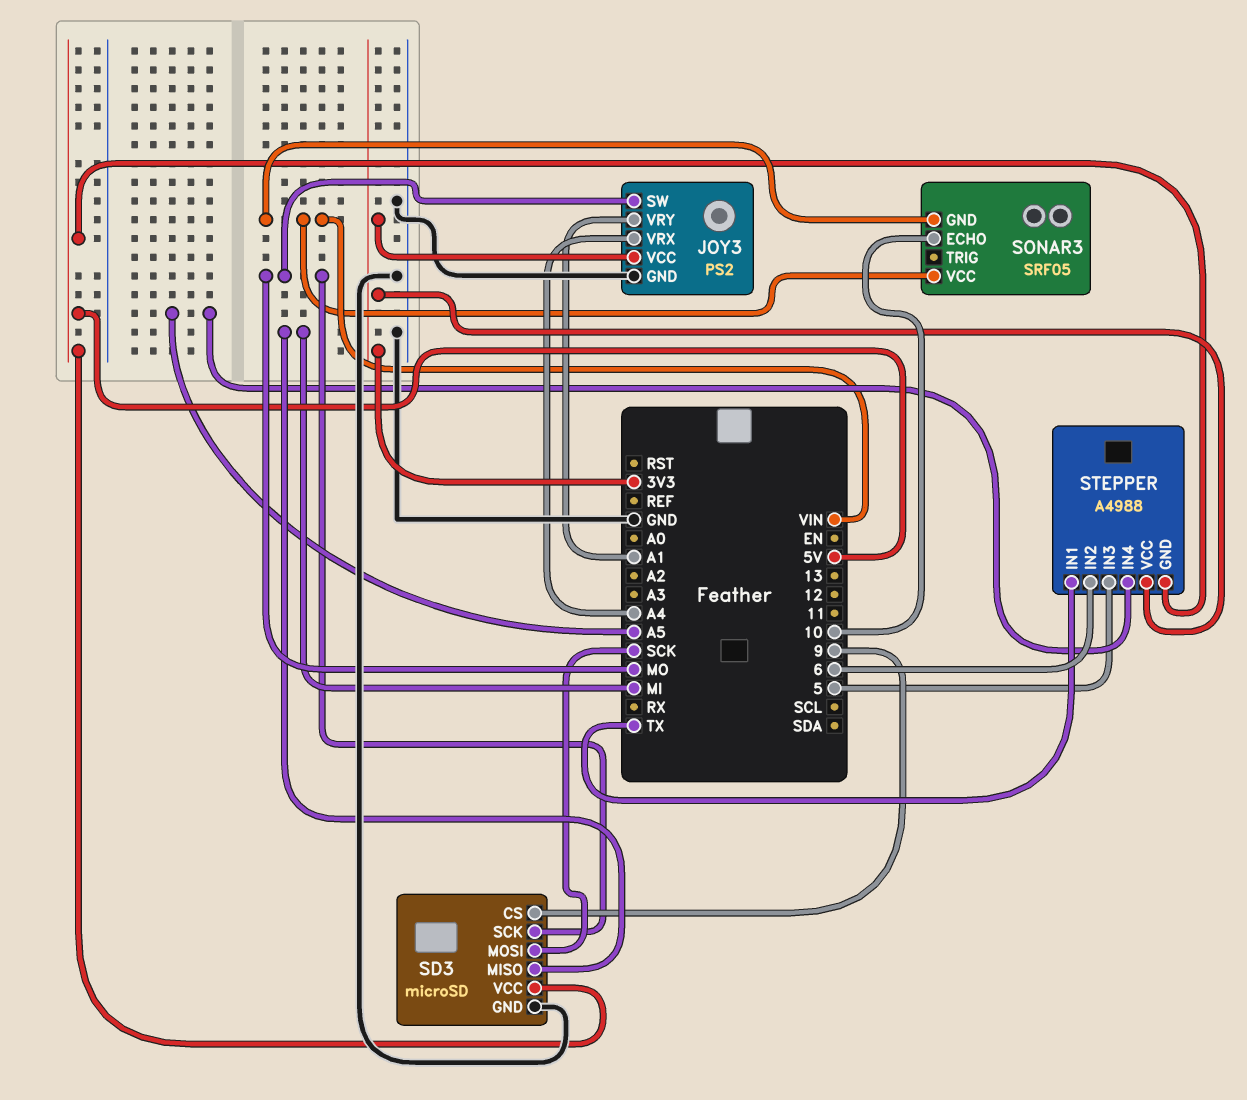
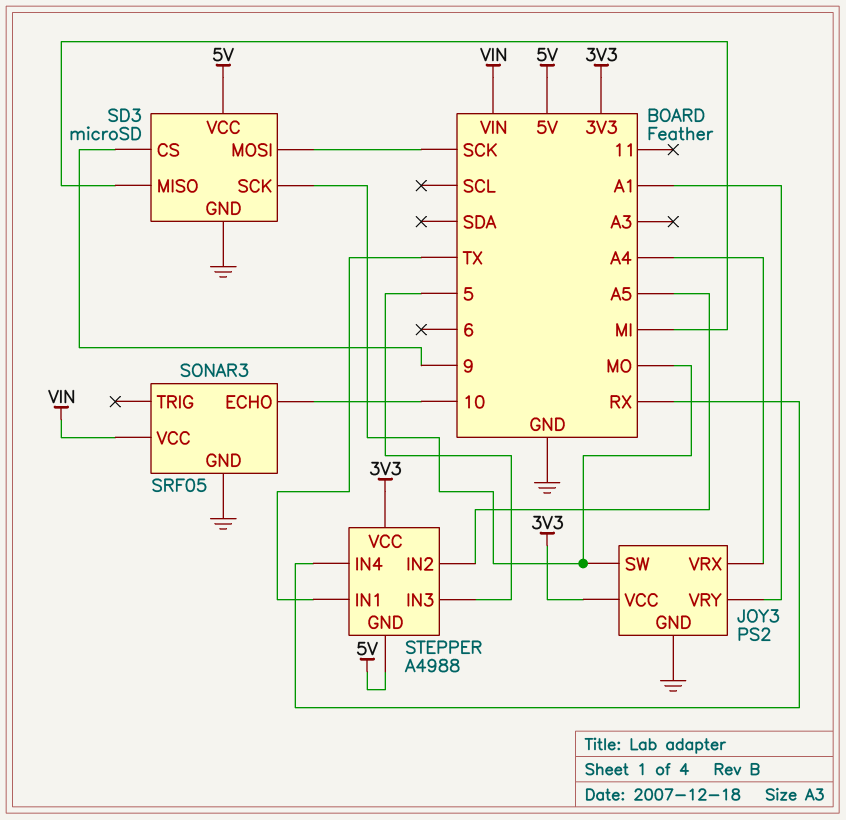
SONAR3 pin GND: VIN -> GND
STEPPER pin IN2: 6 -> A5
STEPPER pin IN4: A5 -> RX

